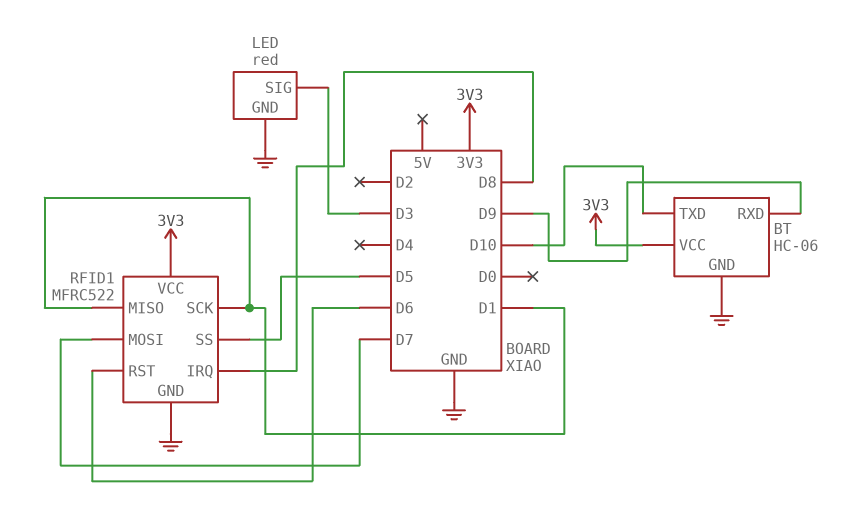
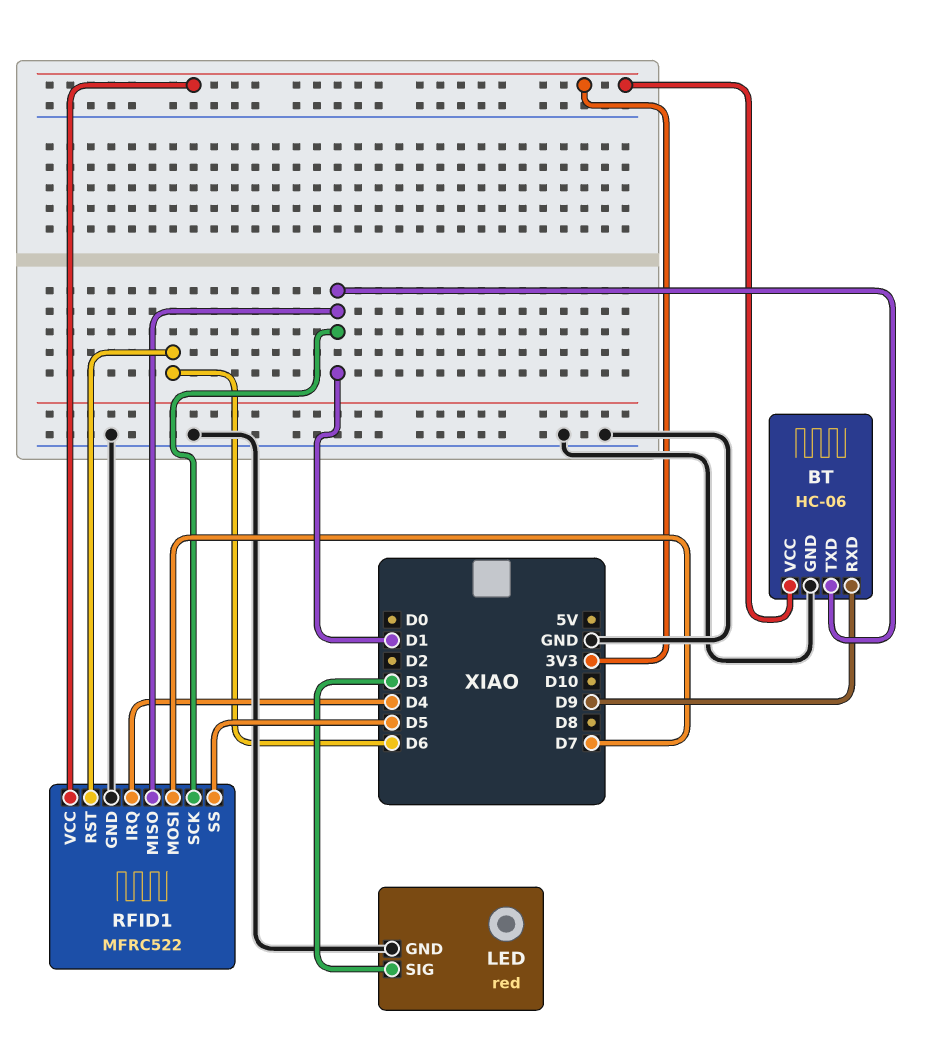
BT pin TXD: D10 -> D1
RFID1 pin IRQ: D8 -> D4

